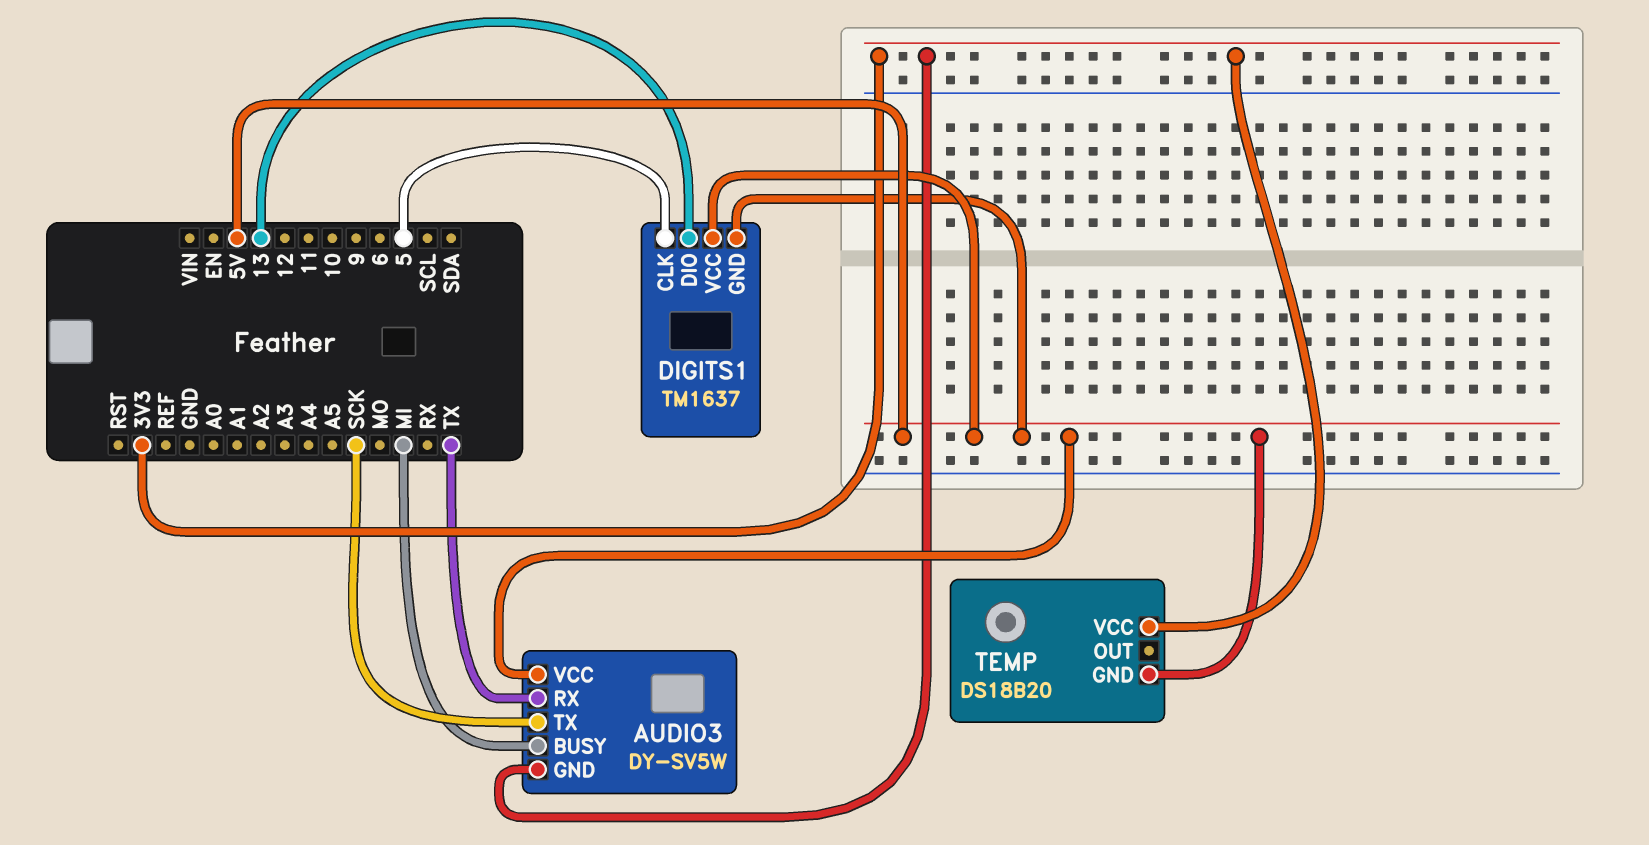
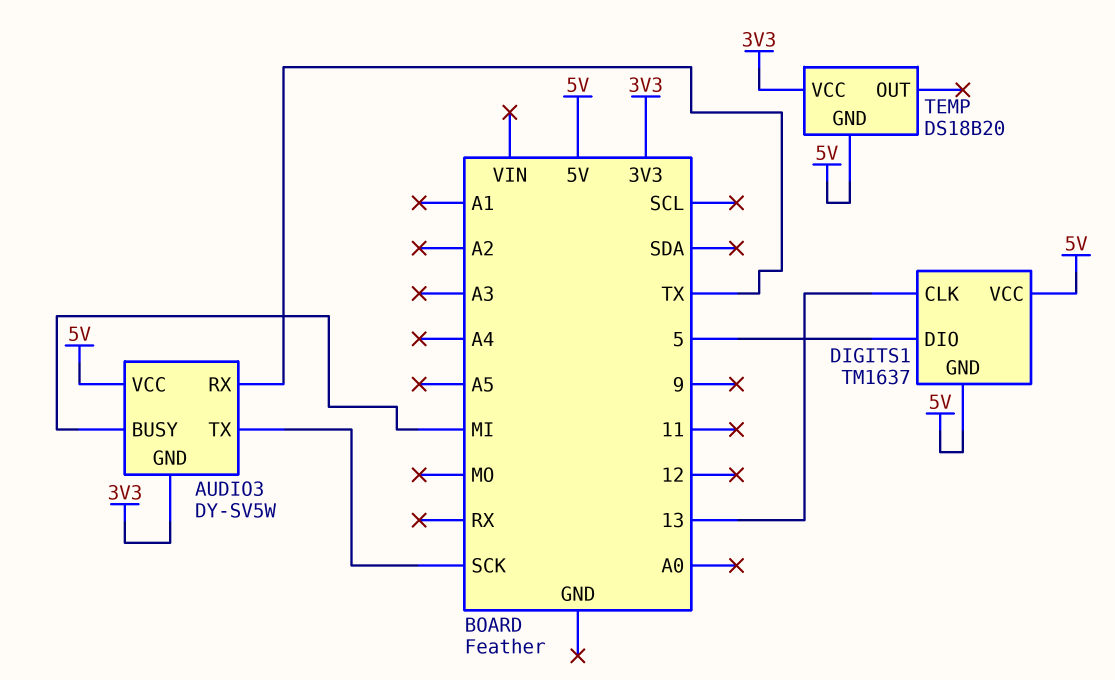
DIGITS1 pin CLK: 5 -> 13
DIGITS1 pin DIO: 13 -> 5

